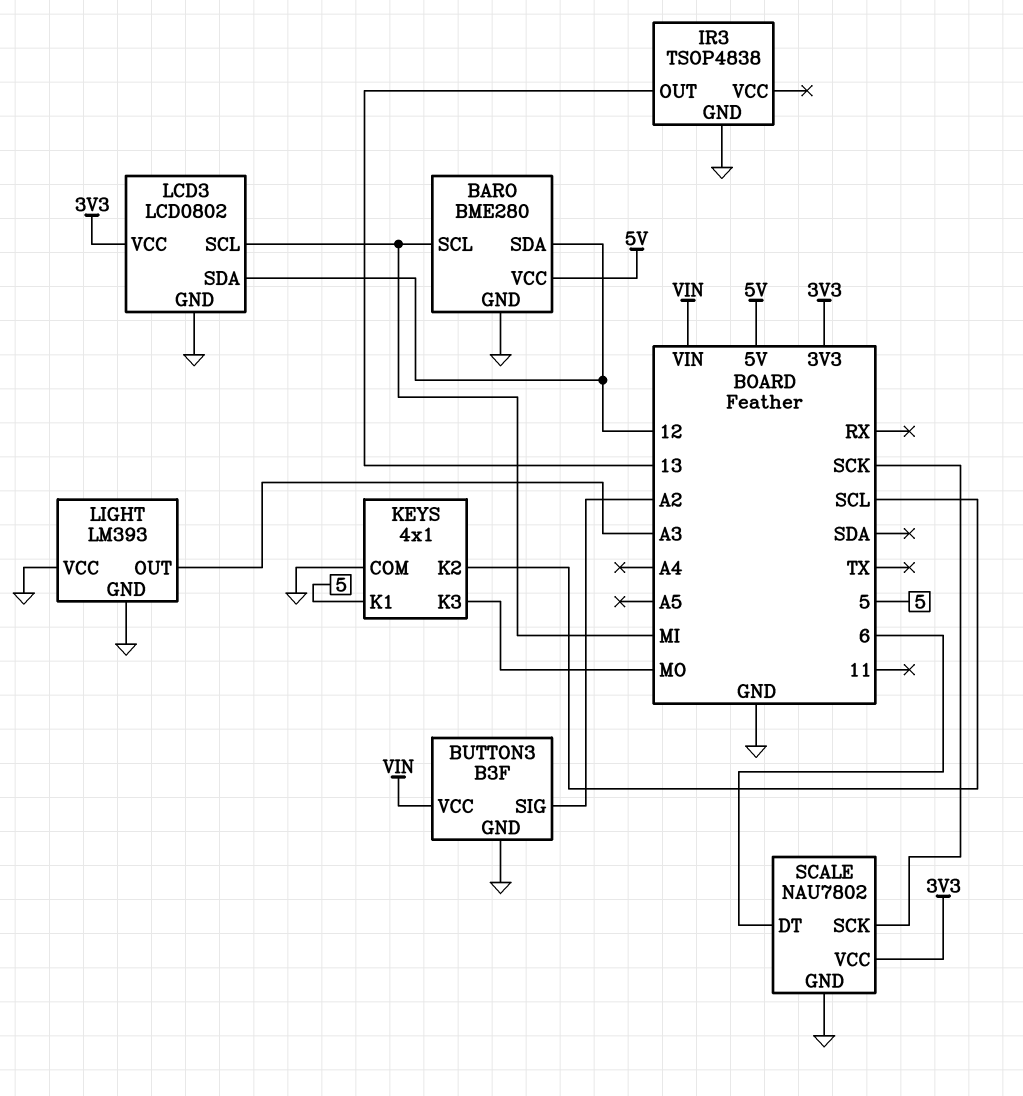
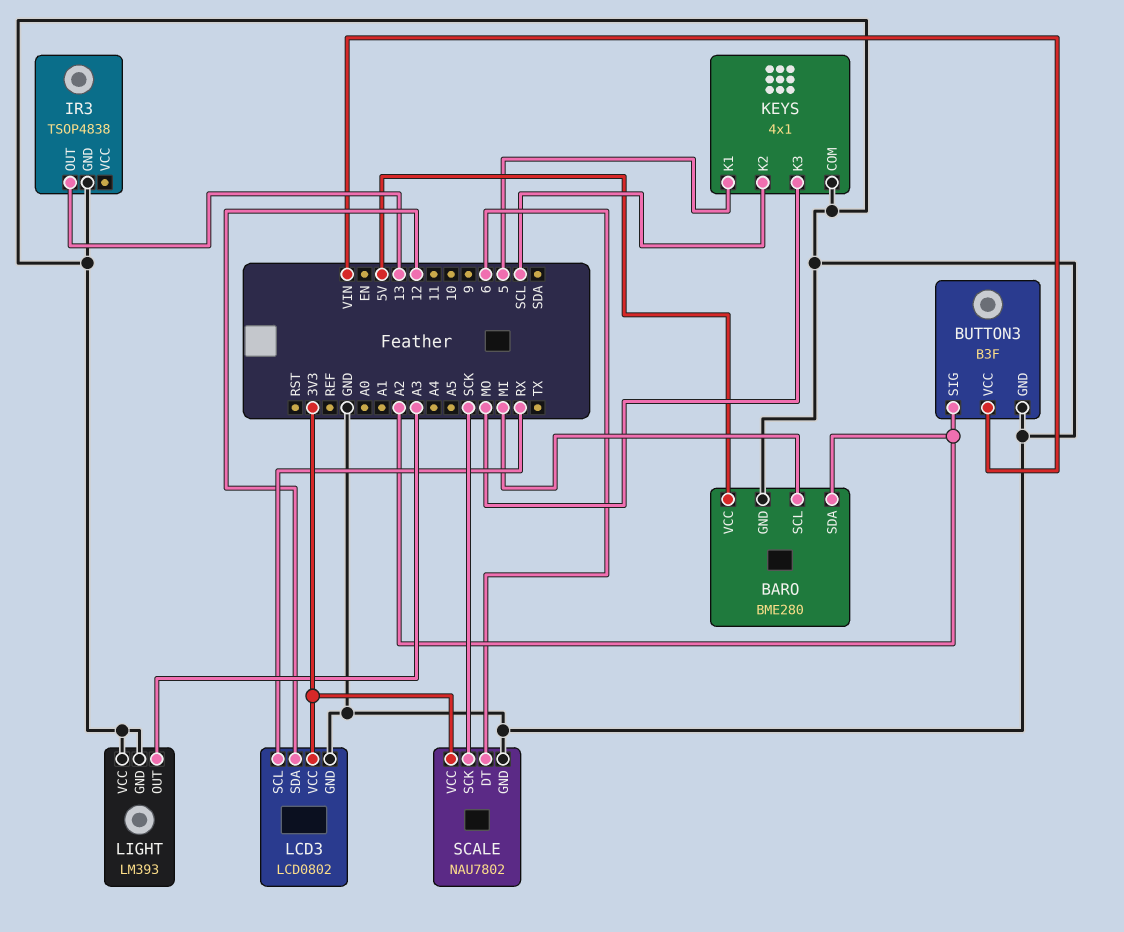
BARO pin SDA: 12 -> A2
LCD3 pin SCL: MI -> RX

